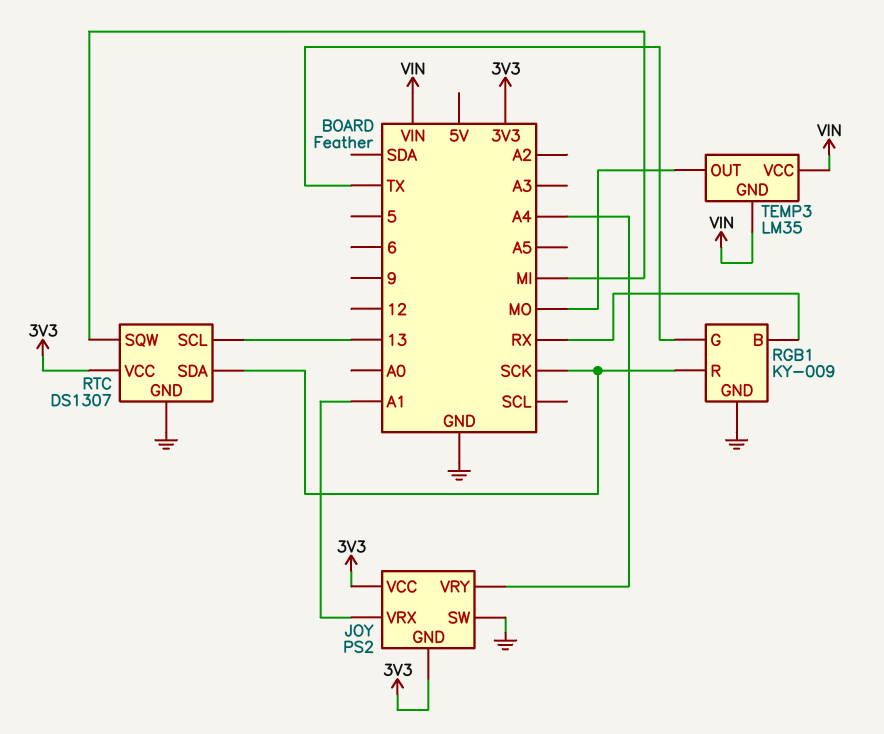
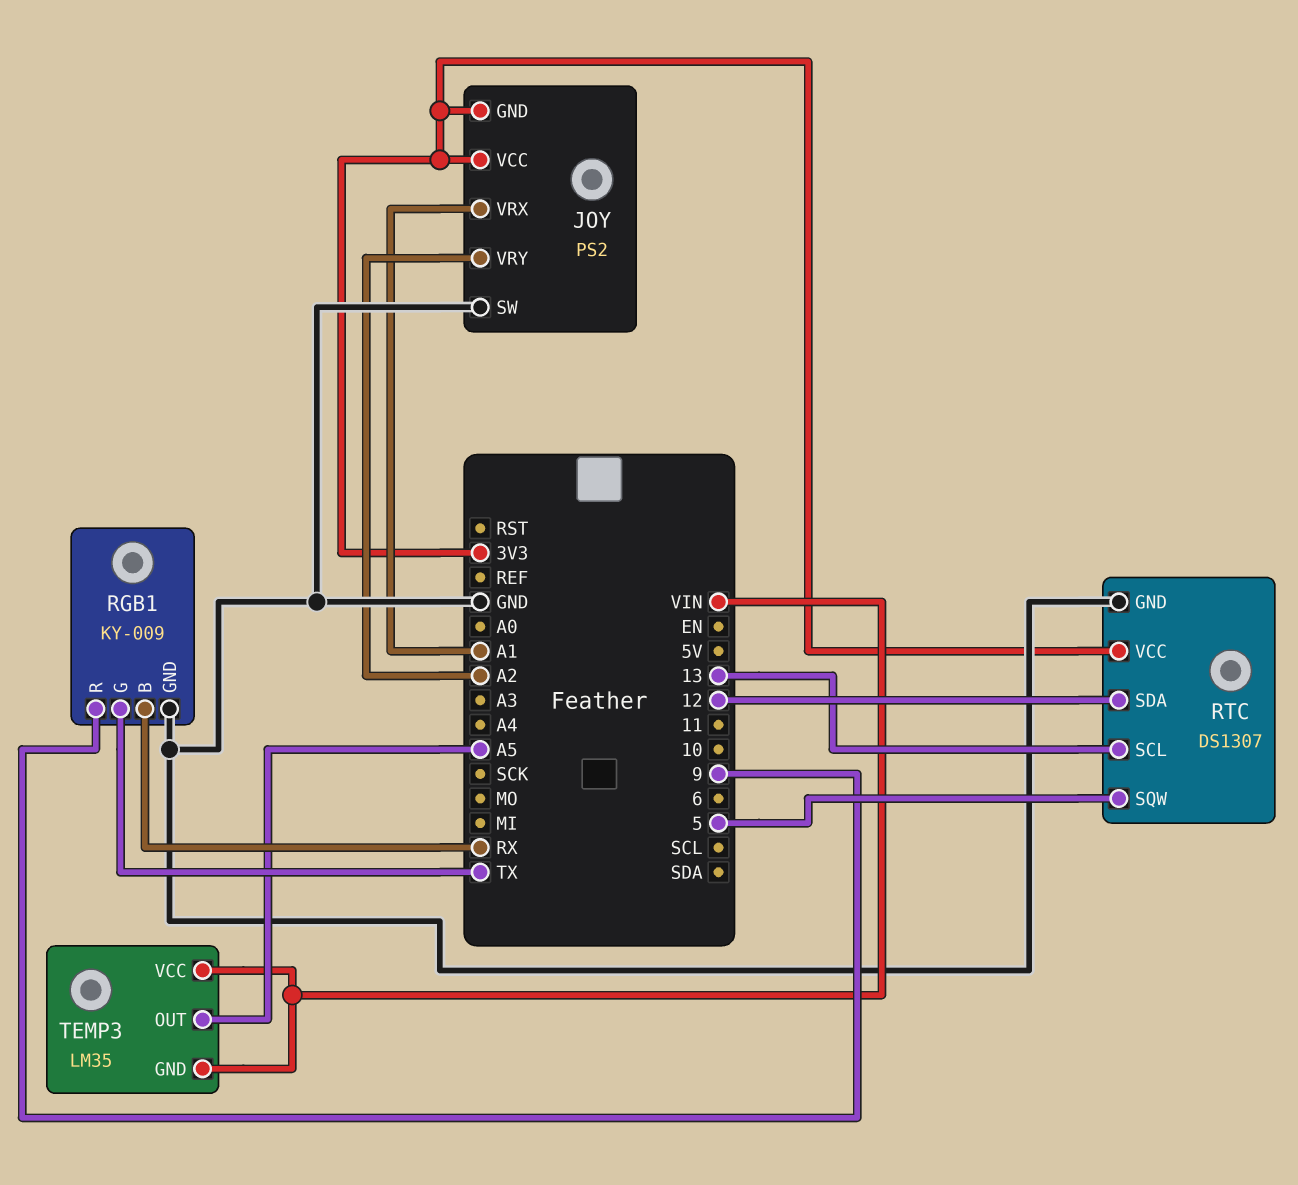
JOY pin VRY: A4 -> A2
RGB1 pin R: SCK -> 9
RTC pin SDA: SCK -> 12
RTC pin SQW: MI -> 5
TEMP3 pin OUT: MO -> A5

